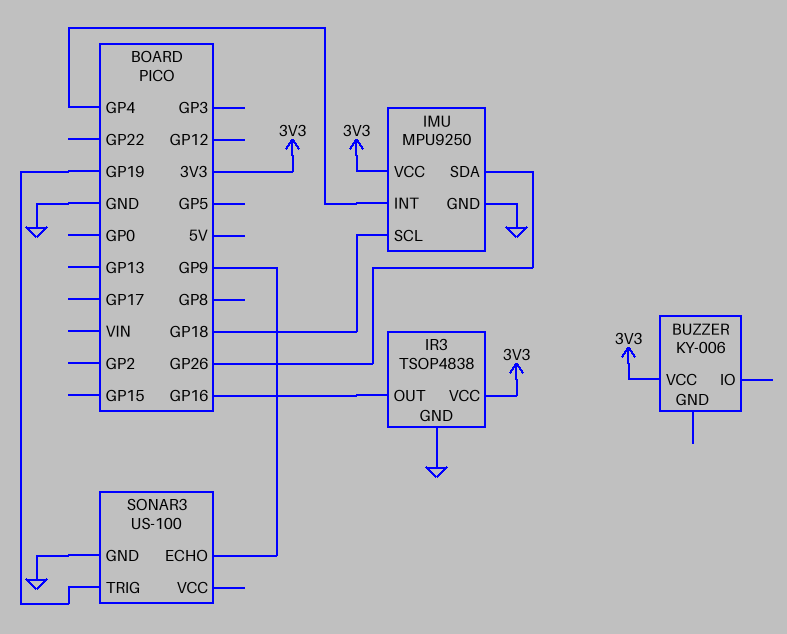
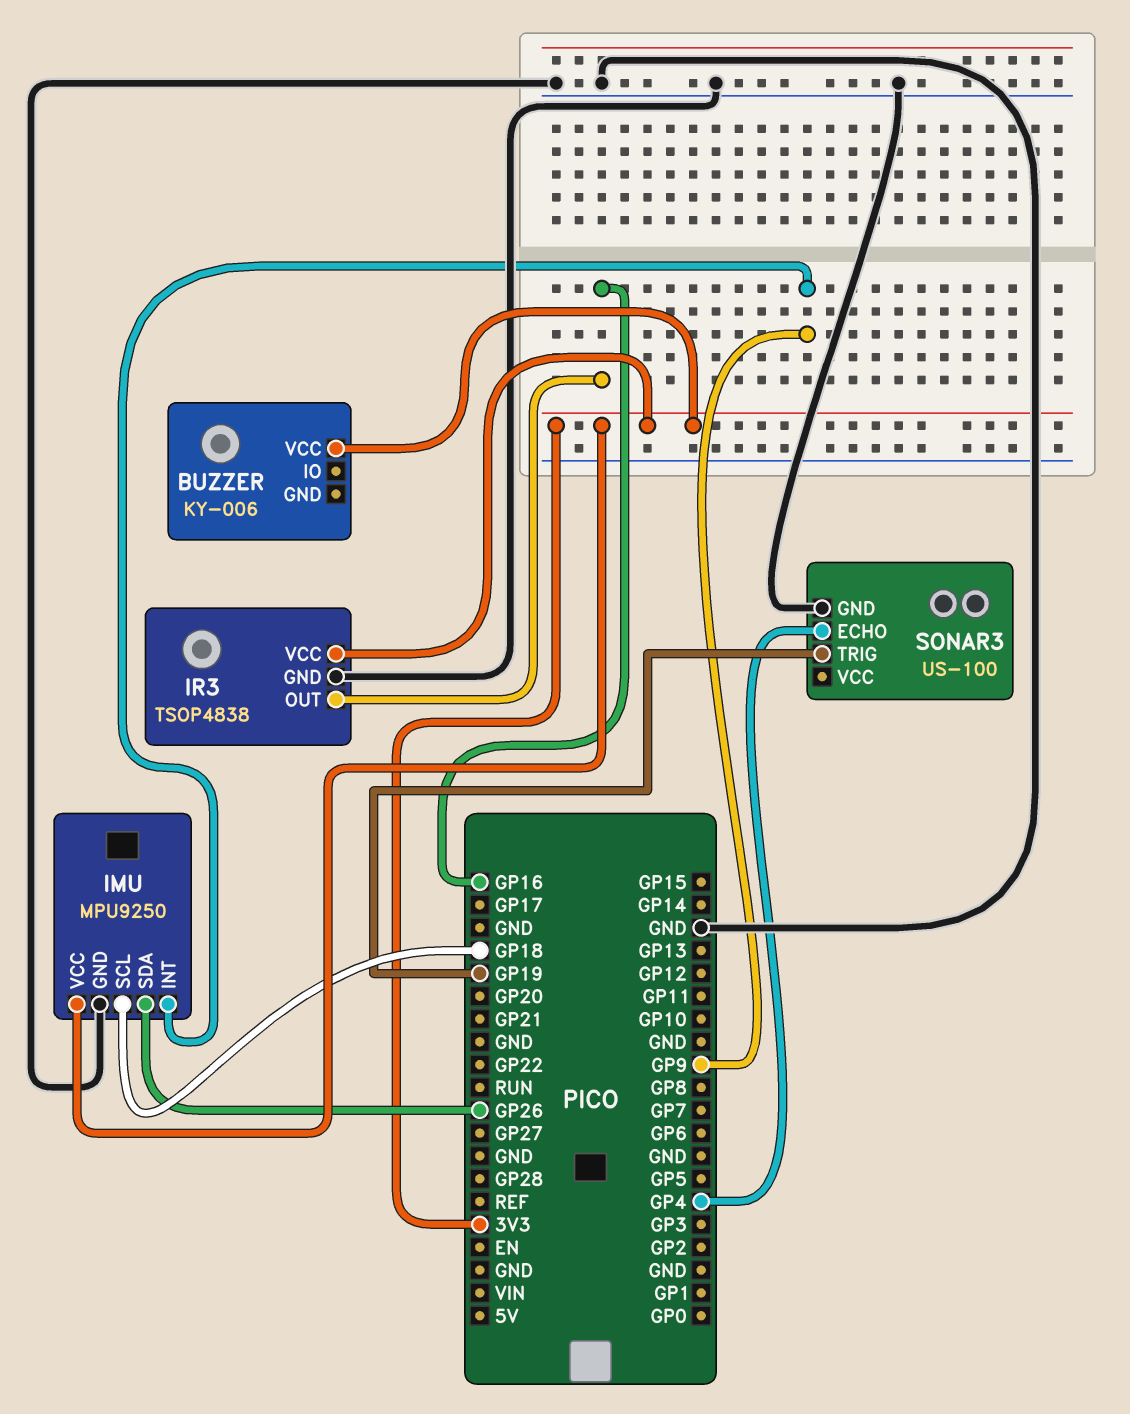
IMU pin INT: GP4 -> GP9
SONAR3 pin ECHO: GP9 -> GP4

